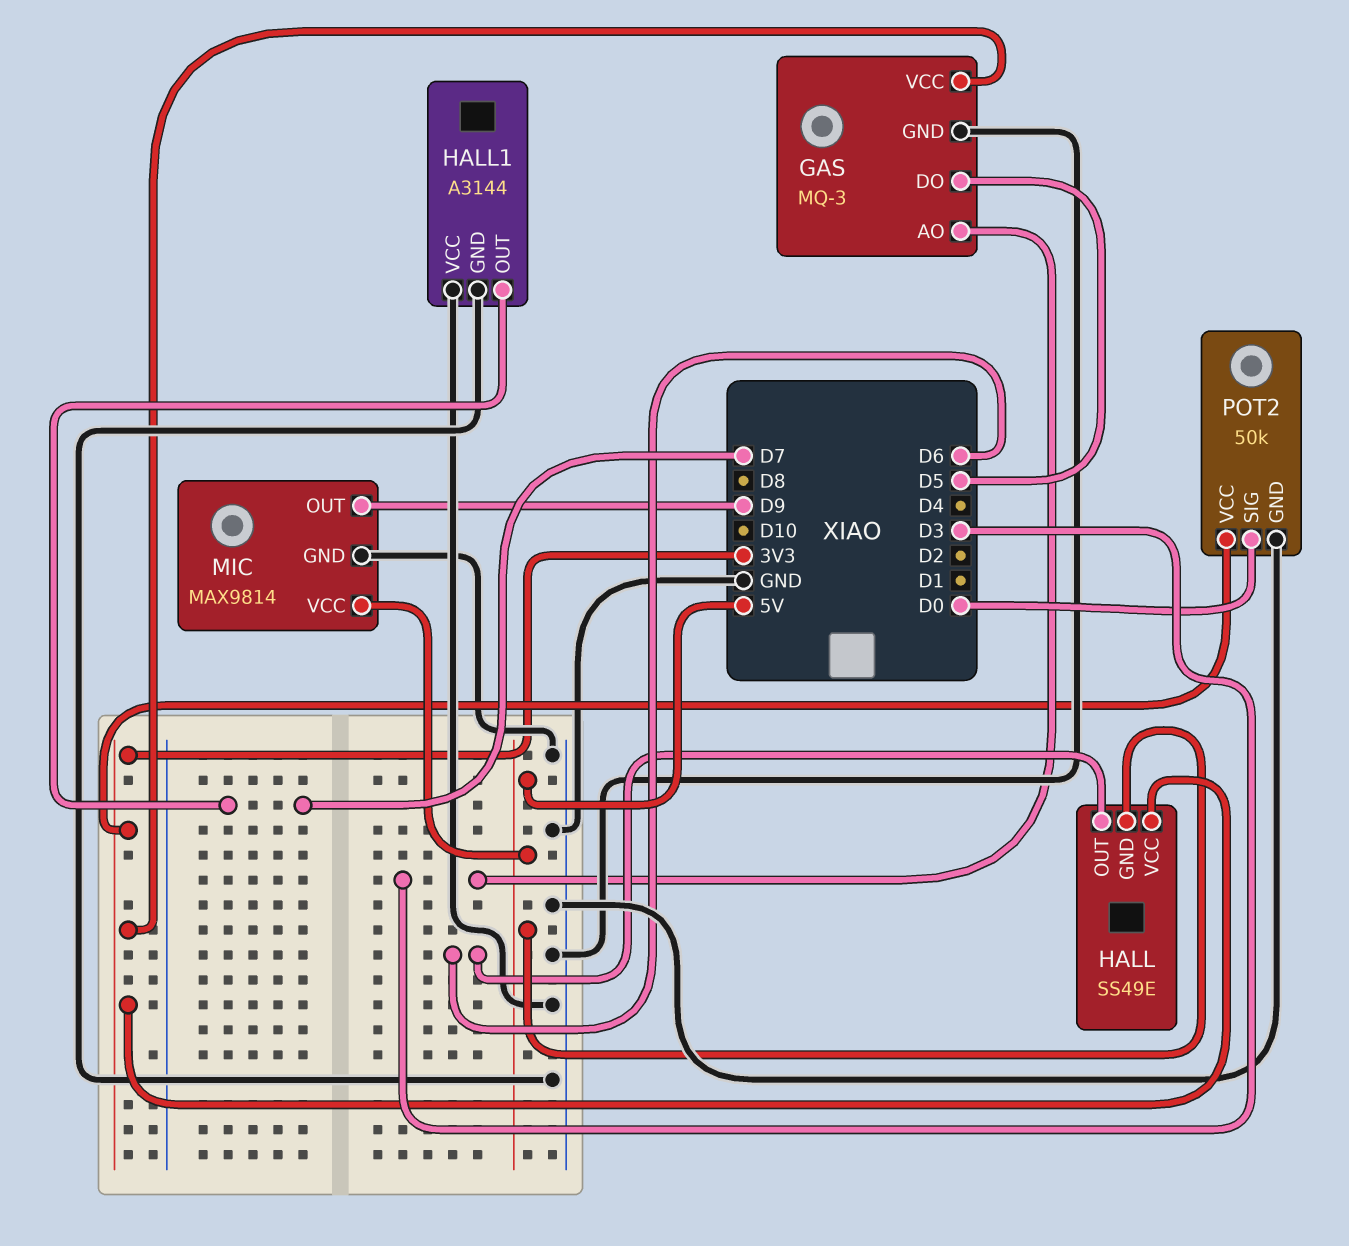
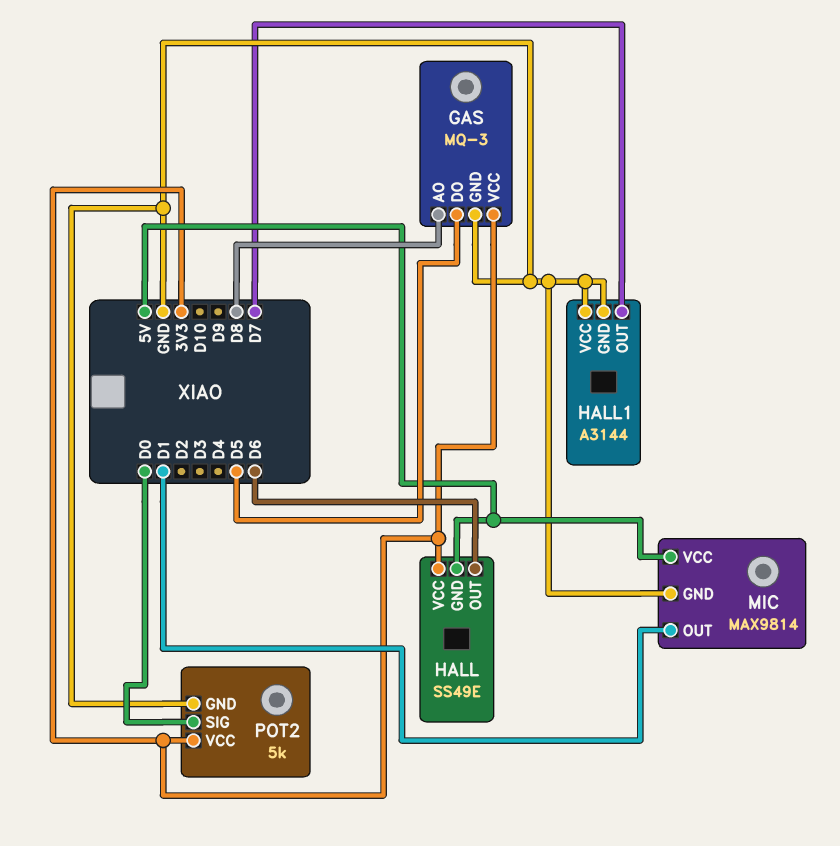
GAS pin AO: D3 -> D8
MIC pin OUT: D9 -> D1
POT2: 50k -> 5k

